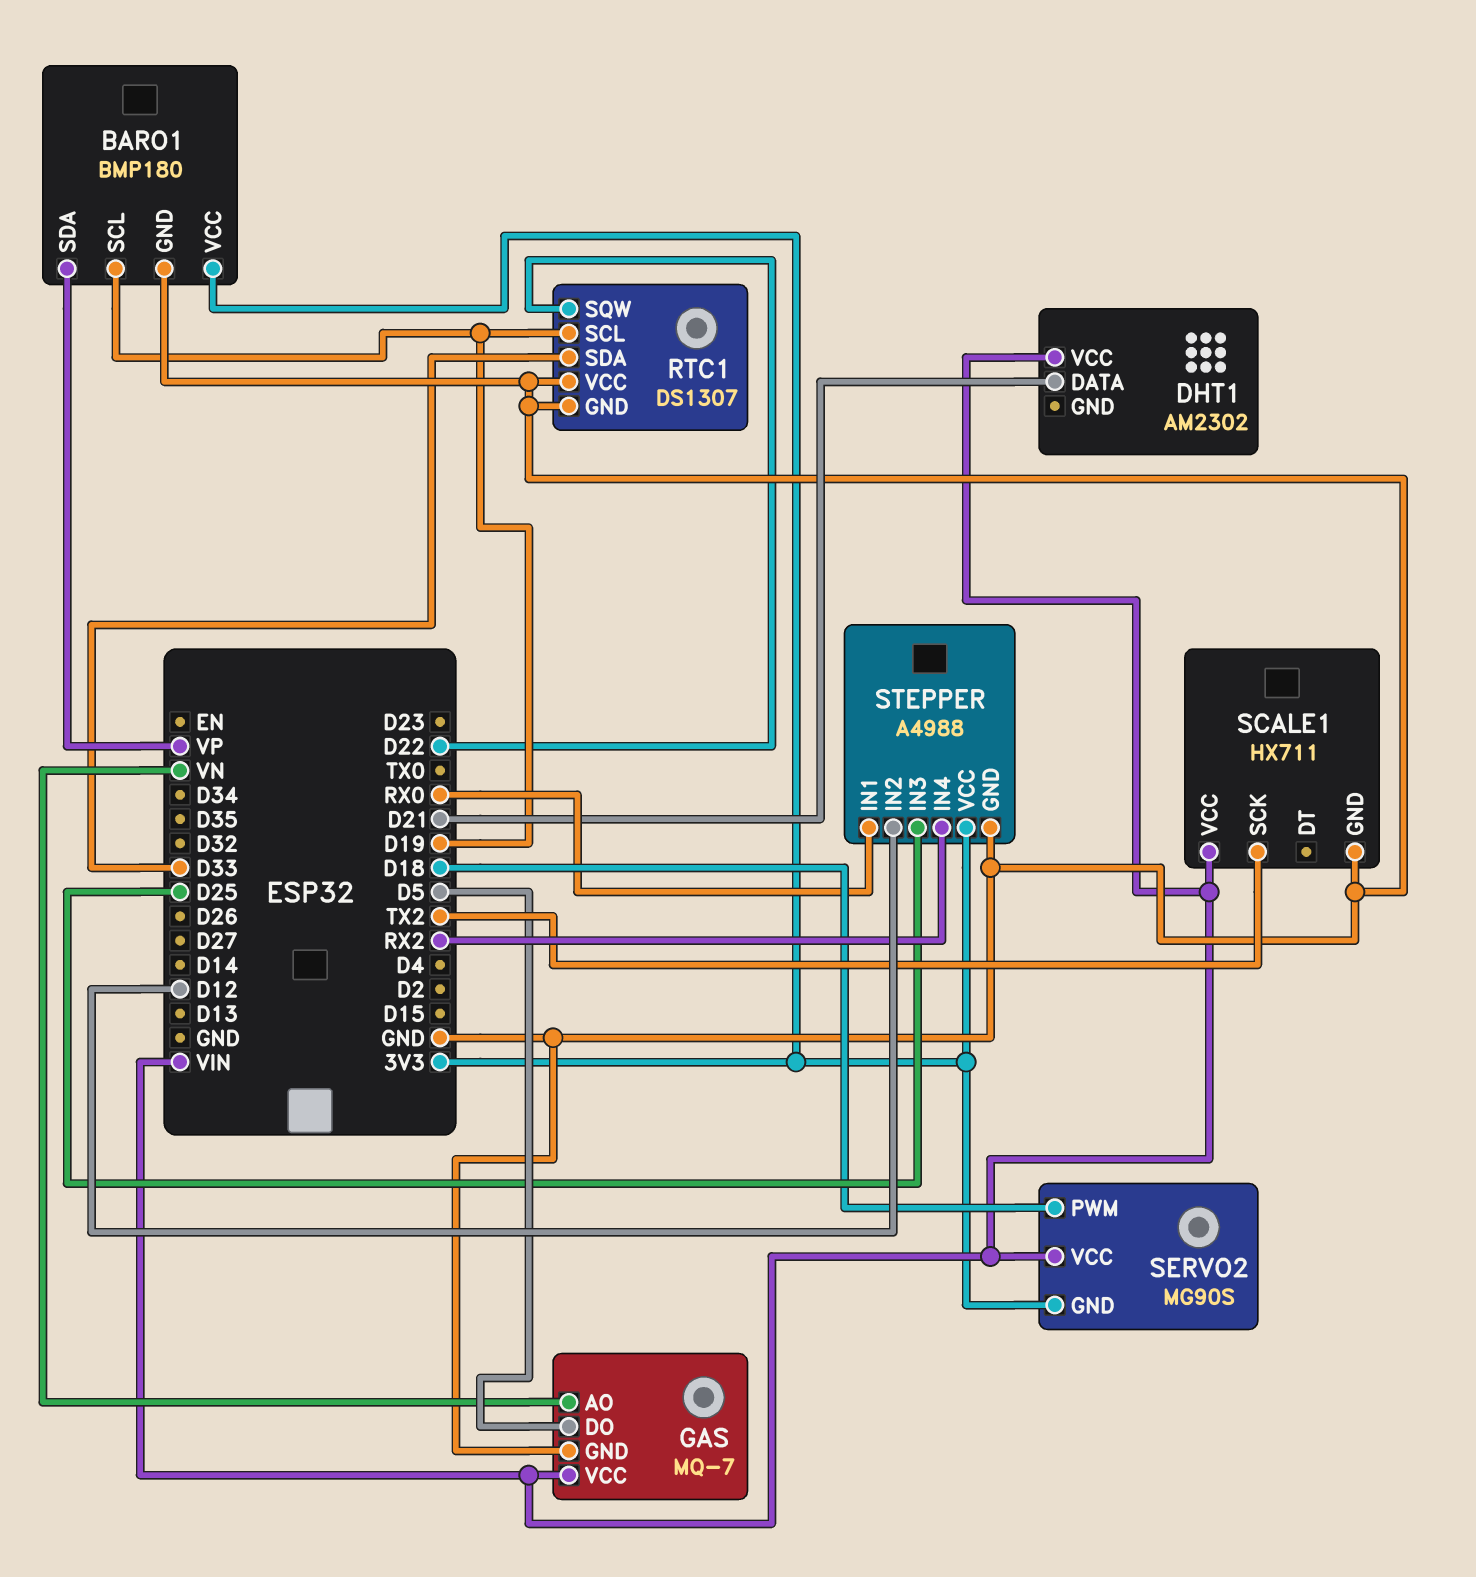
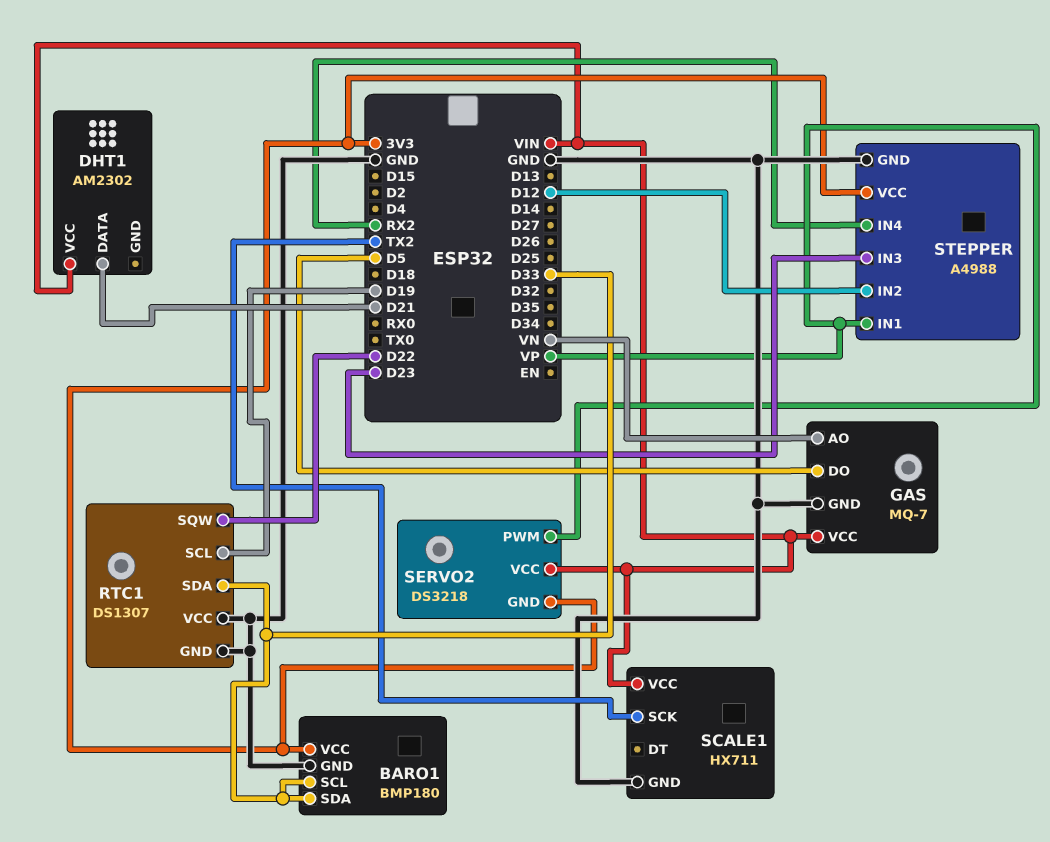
BARO1 pin SCL: D19 -> D33
BARO1 pin SDA: VP -> D33
SERVO2: MG90S -> DS3218
SERVO2 pin PWM: D18 -> VP
STEPPER pin IN1: RX0 -> VP
STEPPER pin IN3: D25 -> D23

